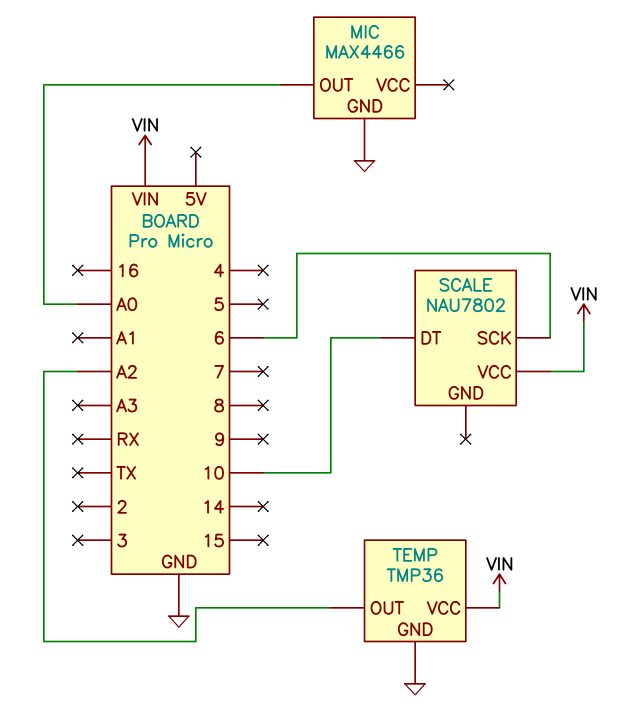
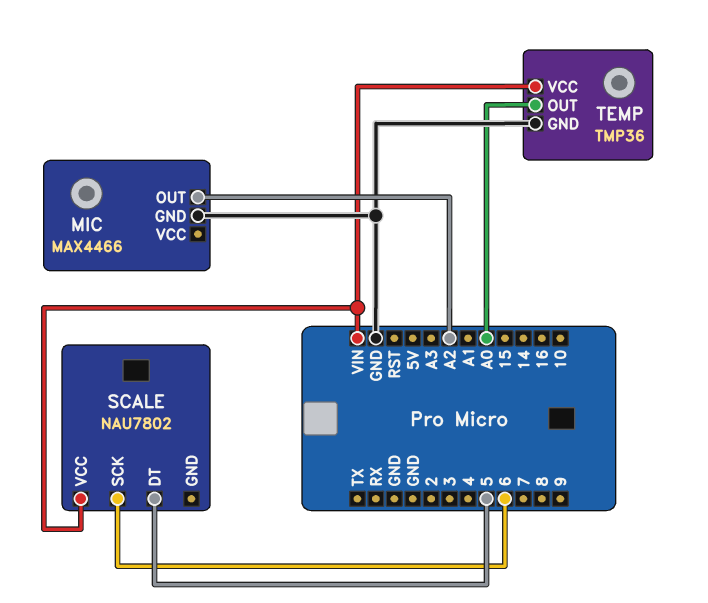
MIC pin OUT: A0 -> A2
SCALE pin DT: 10 -> 5
TEMP pin OUT: A2 -> A0

